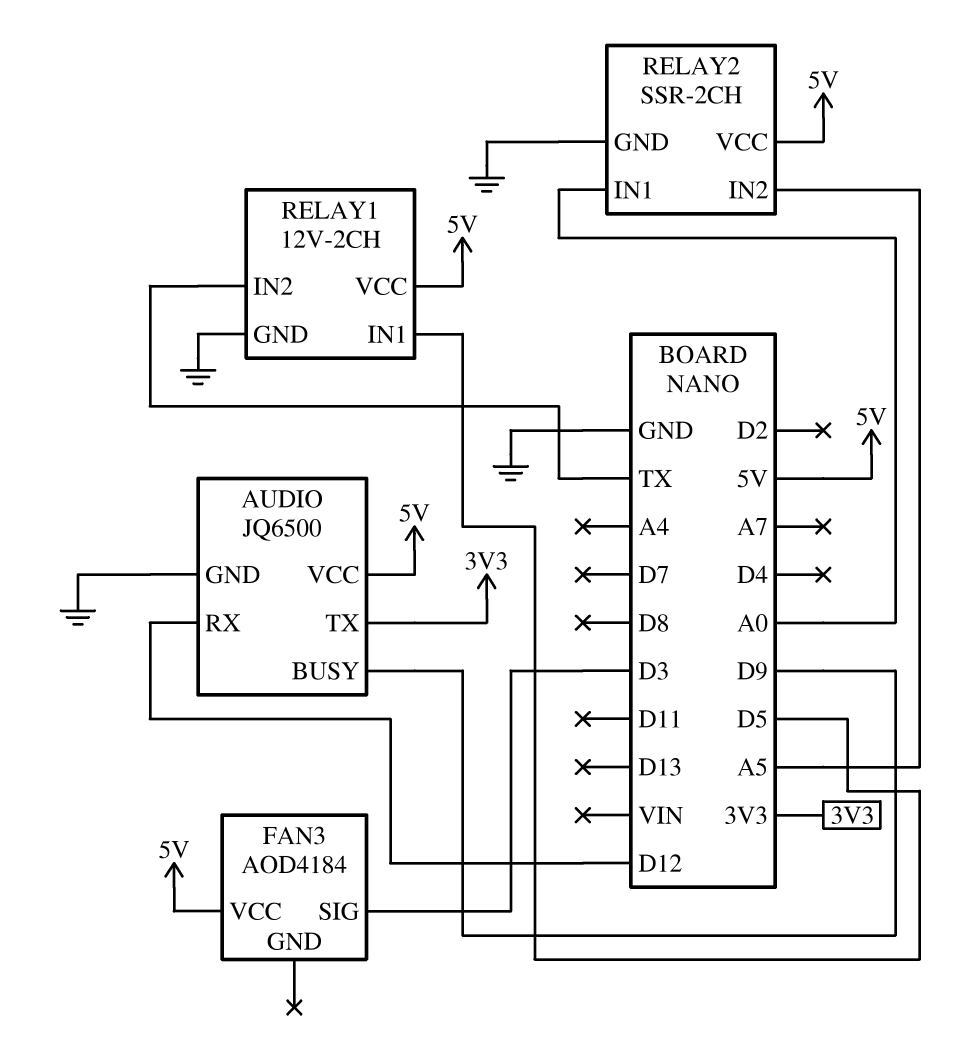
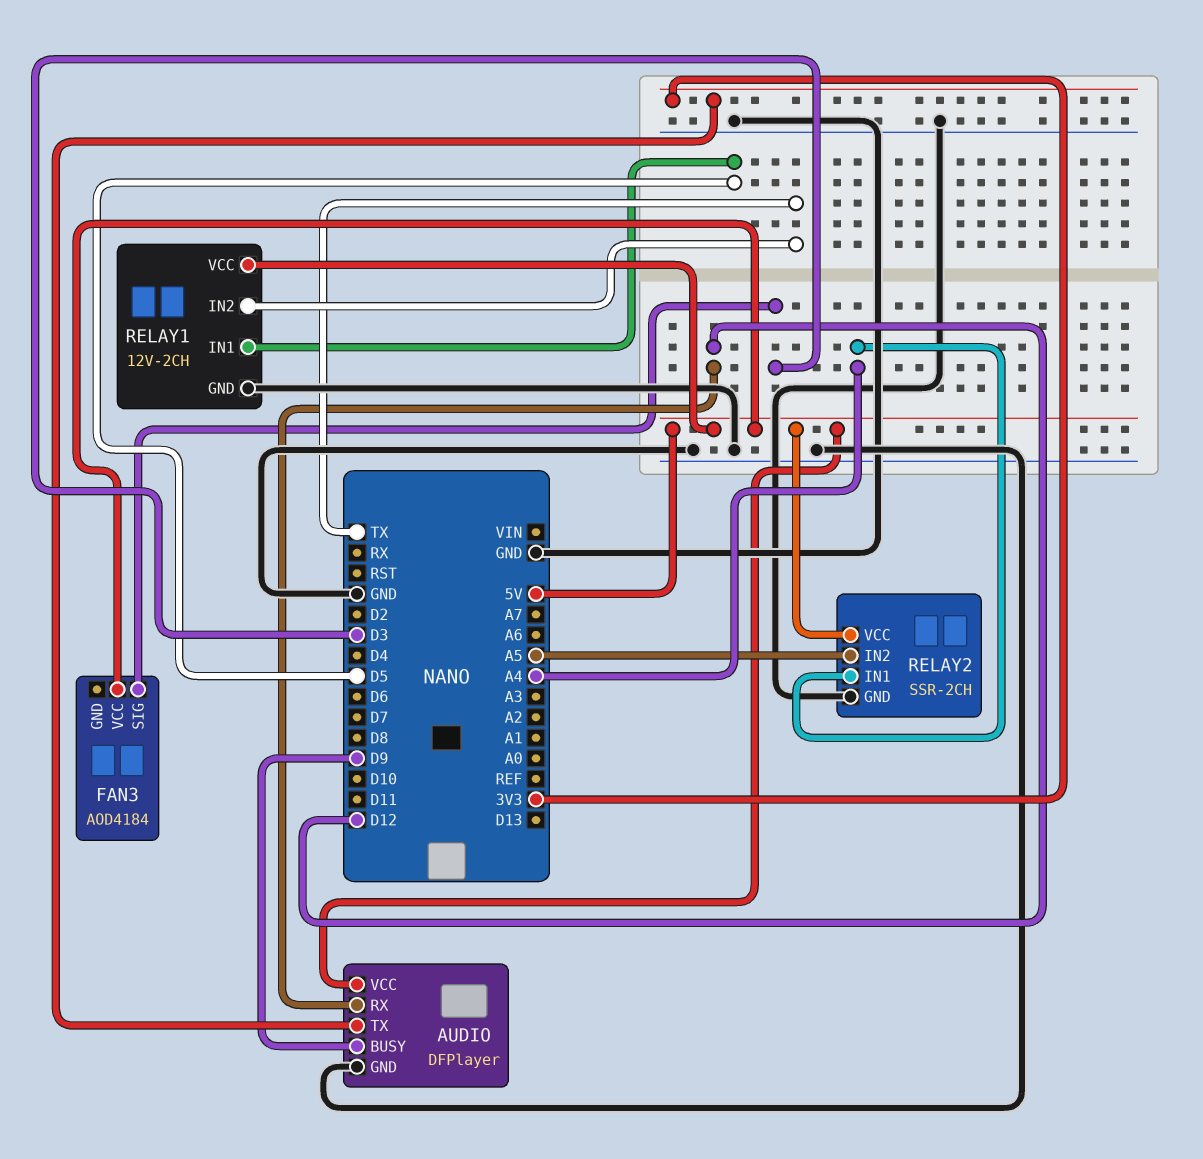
AUDIO: JQ6500 -> DFPlayer
RELAY2 pin IN1: A0 -> A4

